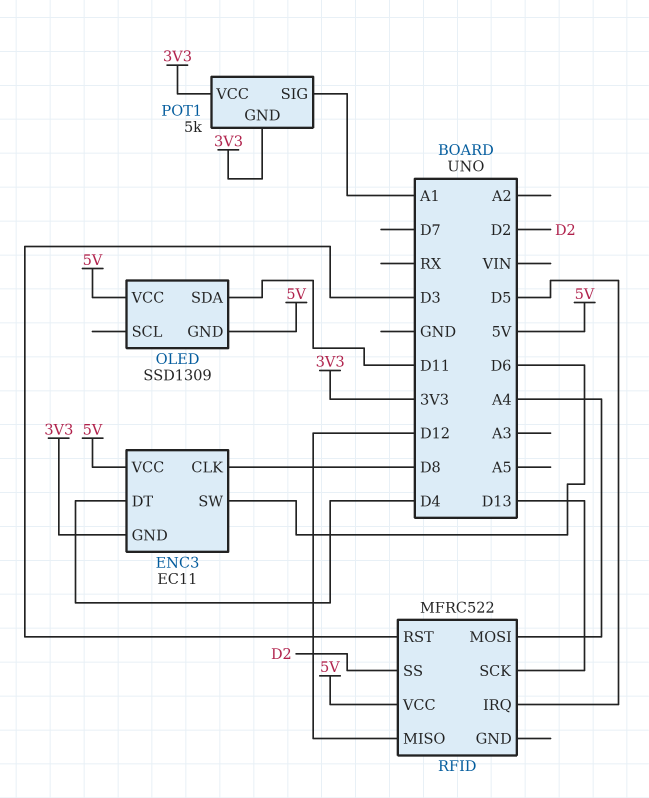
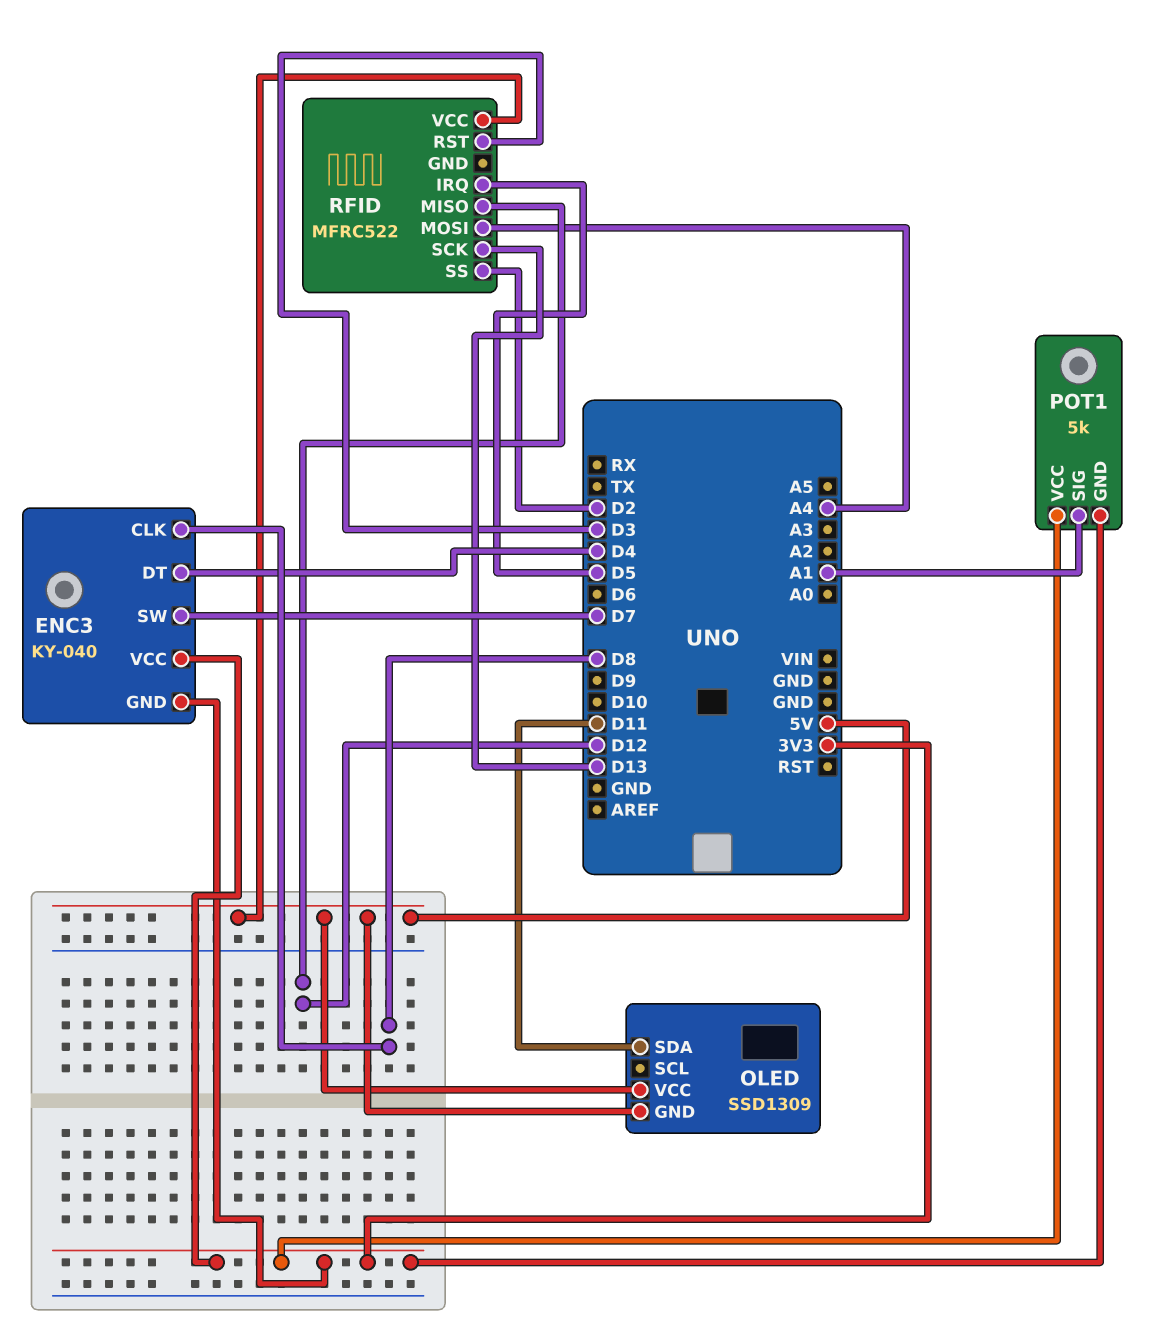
ENC3: EC11 -> KY-040
ENC3 pin SW: D6 -> D7
ENC3 pin VCC: 5V -> 3V3

